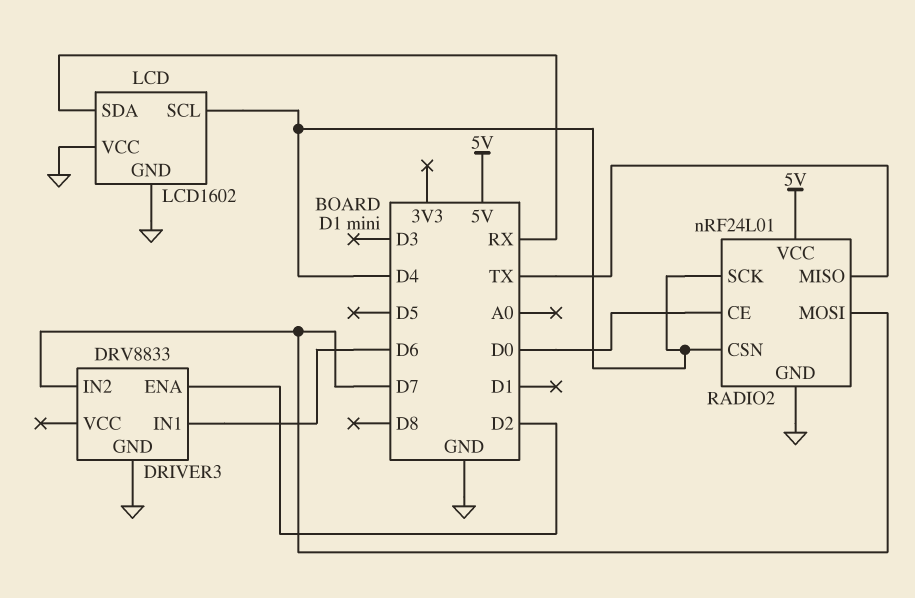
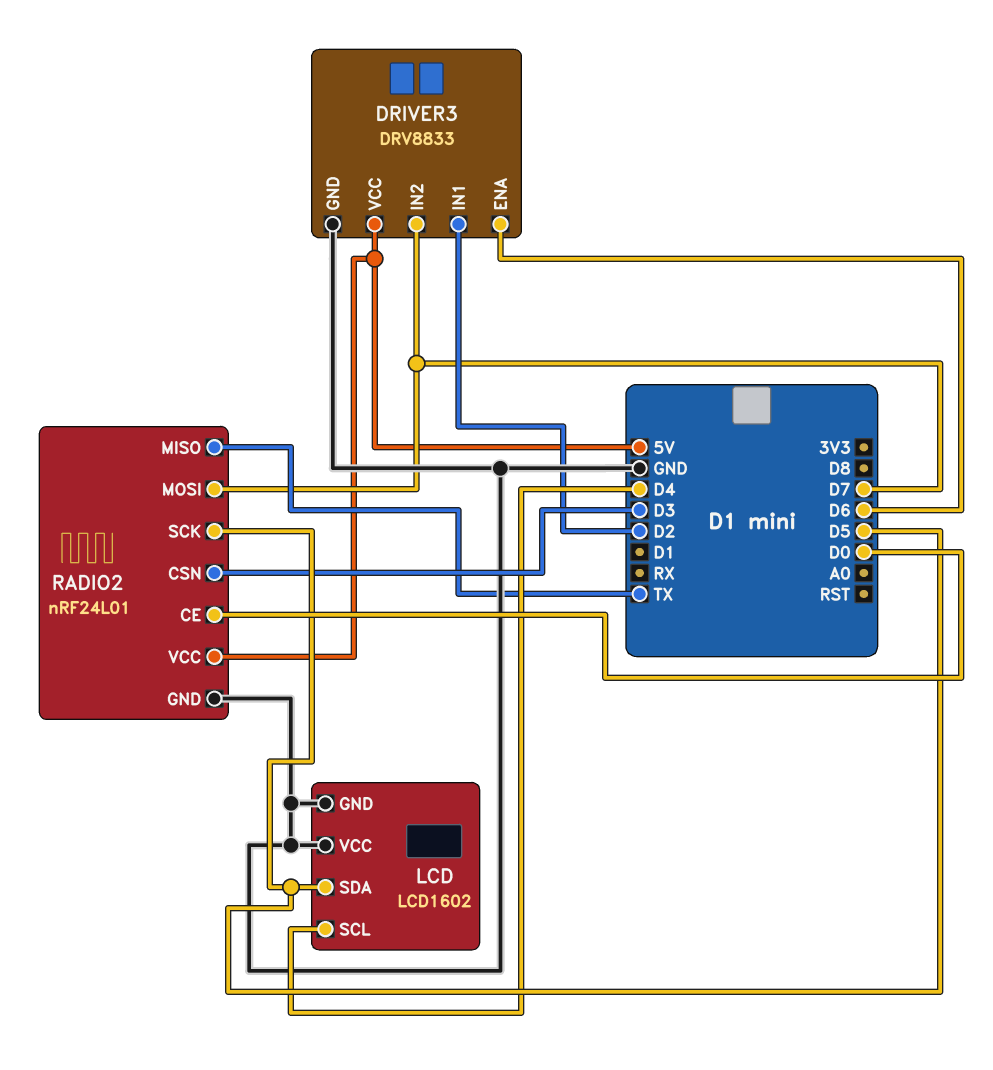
DRIVER3 pin ENA: D2 -> D6
DRIVER3 pin IN1: D6 -> D2
DRIVER3 pin VCC: none -> 5V
LCD pin SDA: RX -> D5
RADIO2 pin CSN: D4 -> D3
RADIO2 pin SCK: D4 -> D5

